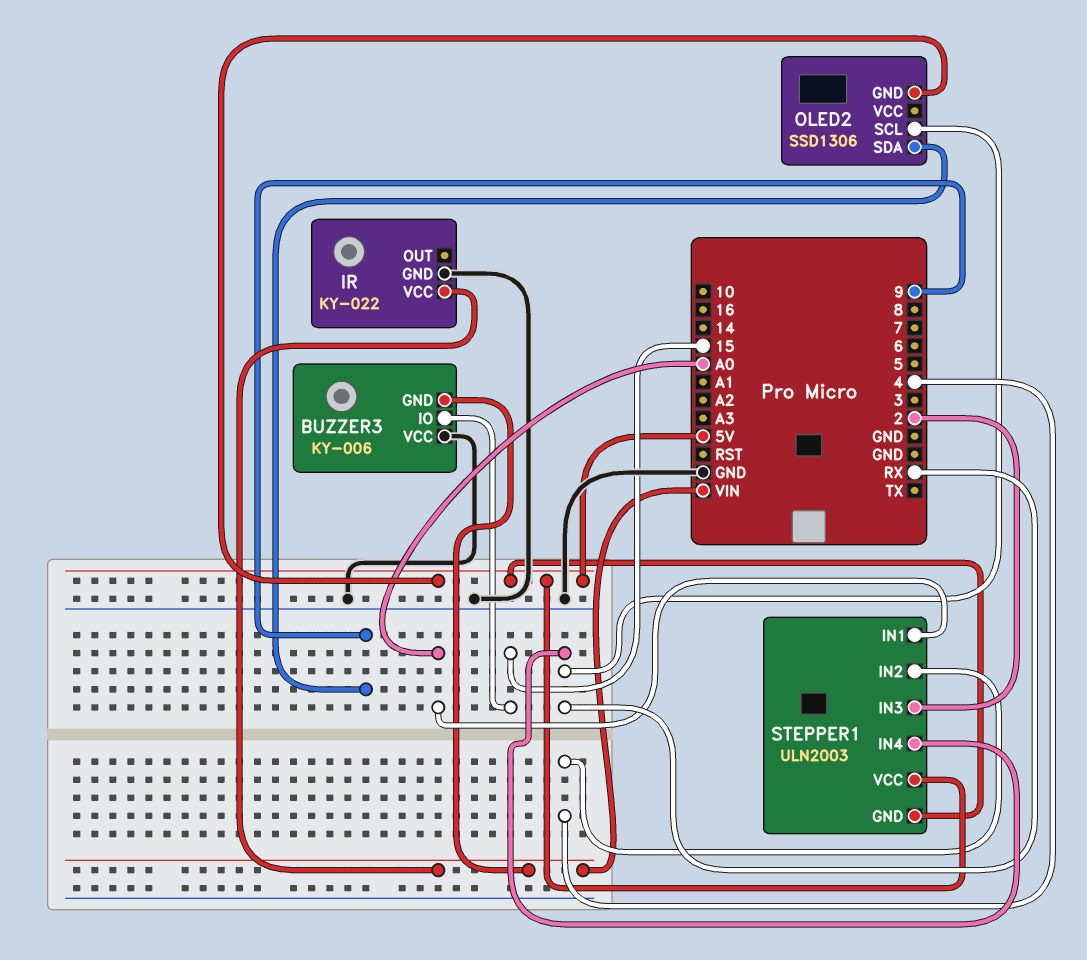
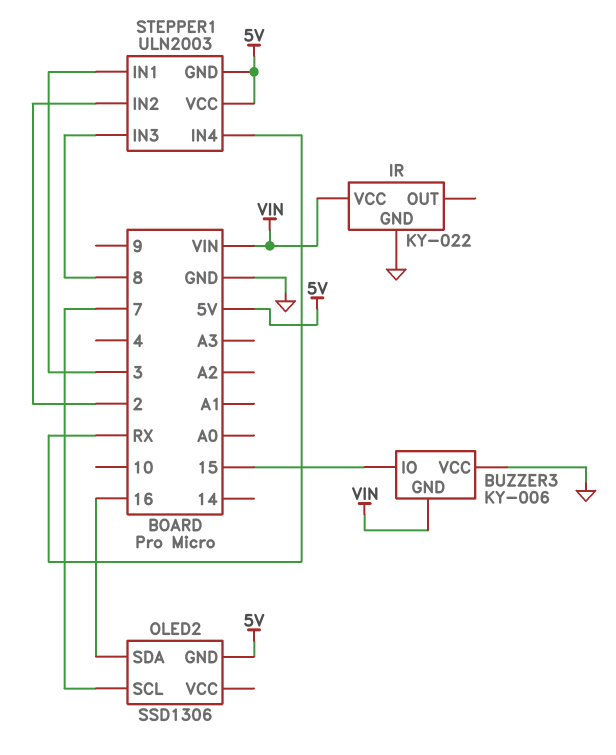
OLED2 pin SCL: RX -> 7
OLED2 pin SDA: 9 -> 16
STEPPER1 pin IN1: A0 -> 3
STEPPER1 pin IN2: 4 -> 2
STEPPER1 pin IN3: 2 -> 8

